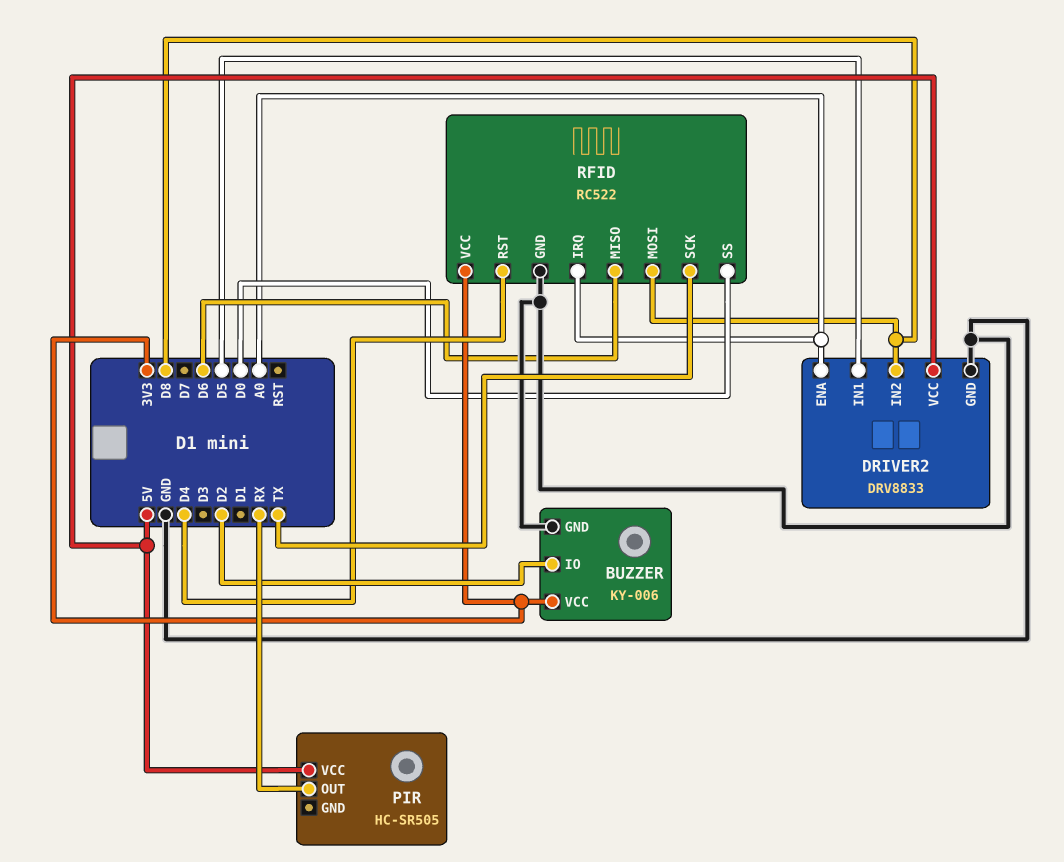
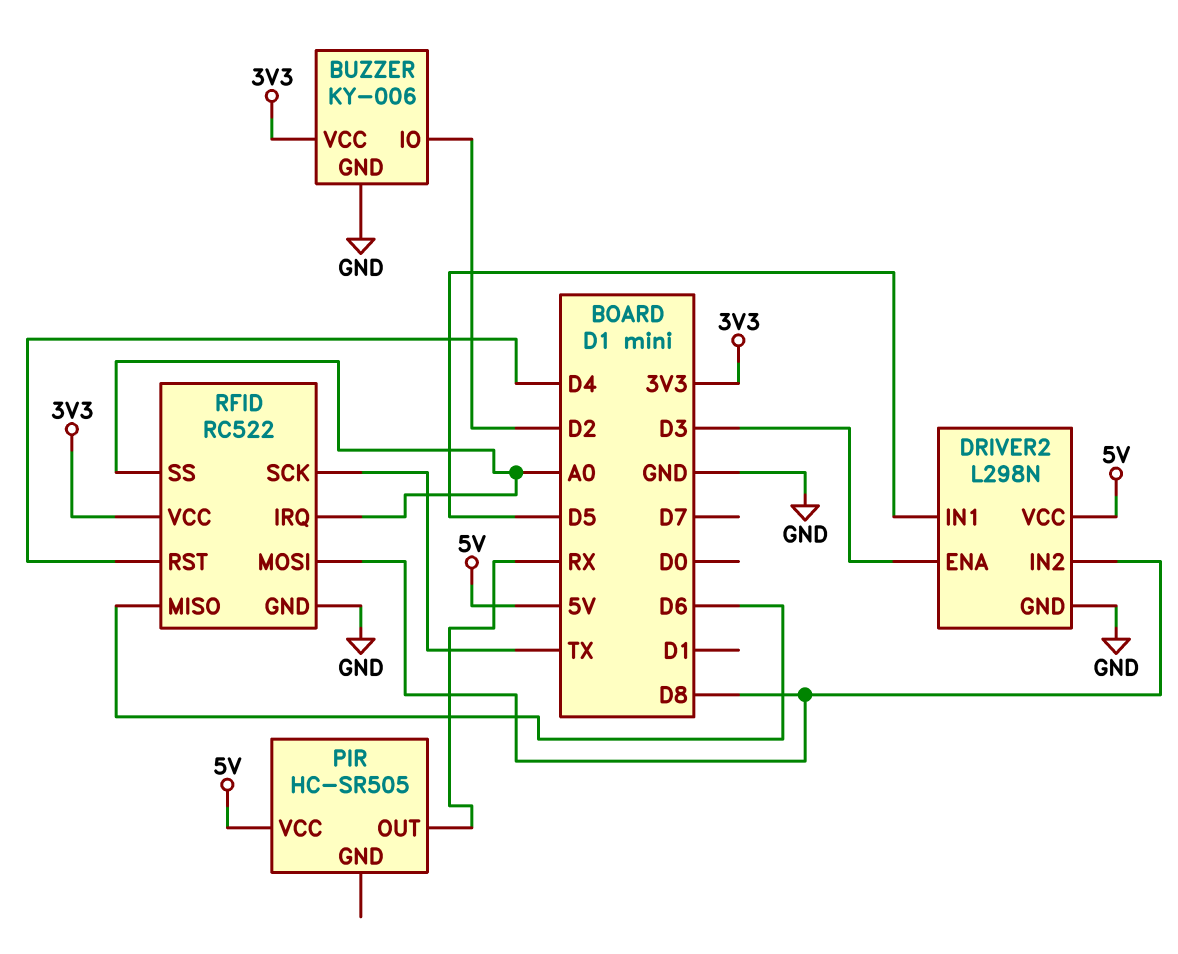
DRIVER2: DRV8833 -> L298N
DRIVER2 pin ENA: A0 -> D3
RFID pin SS: D0 -> A0

